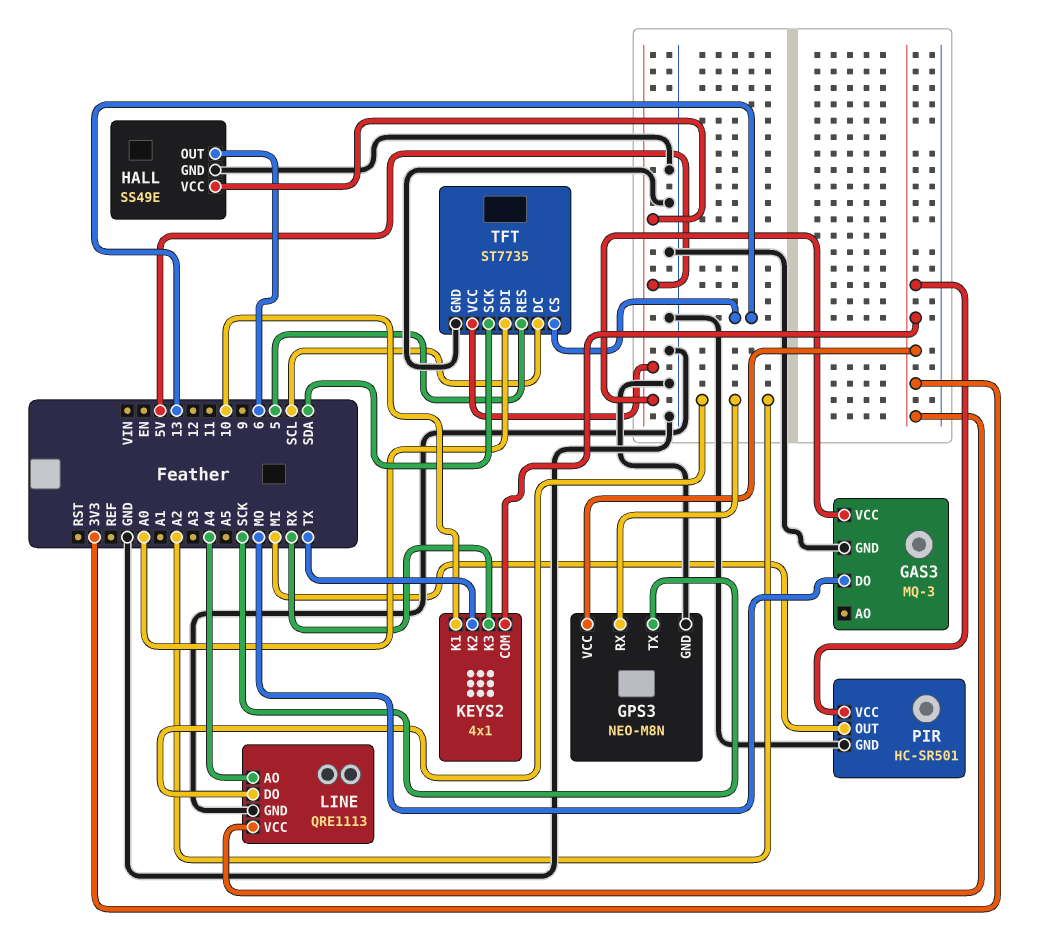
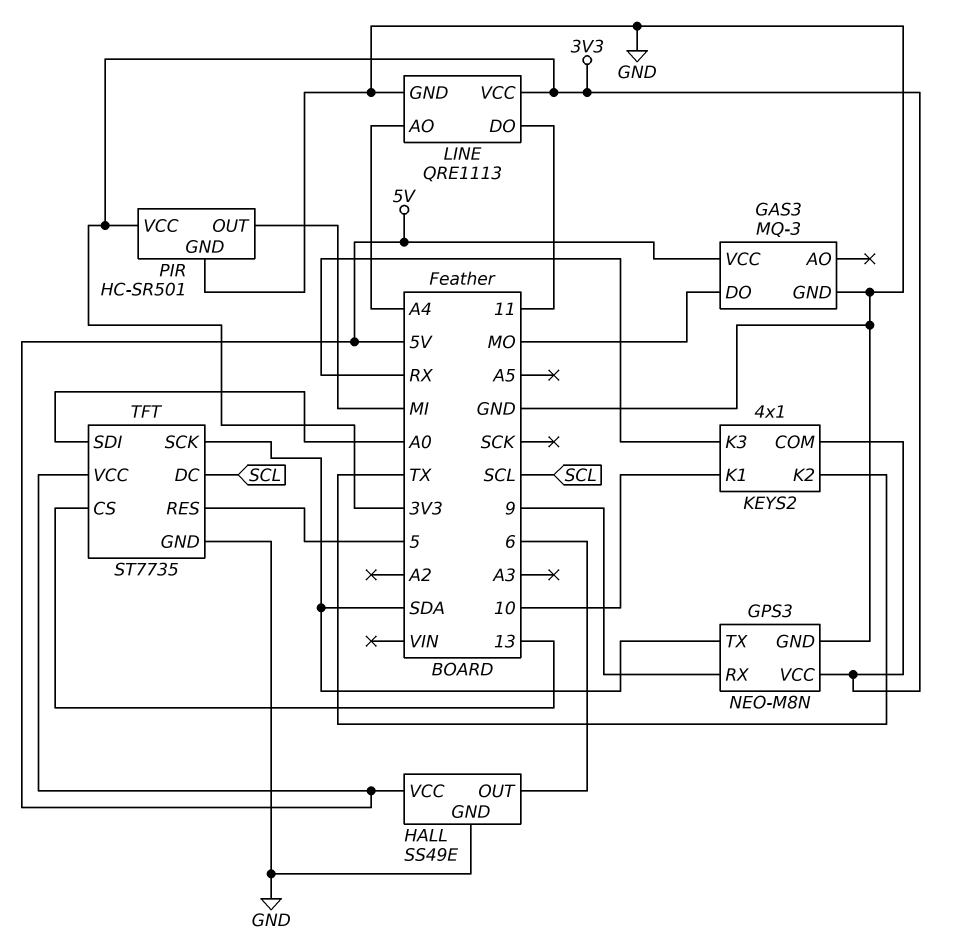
GPS3 pin RX: A2 -> 9
GPS3 pin TX: SCK -> SDA
LINE pin DO: A2 -> 11

